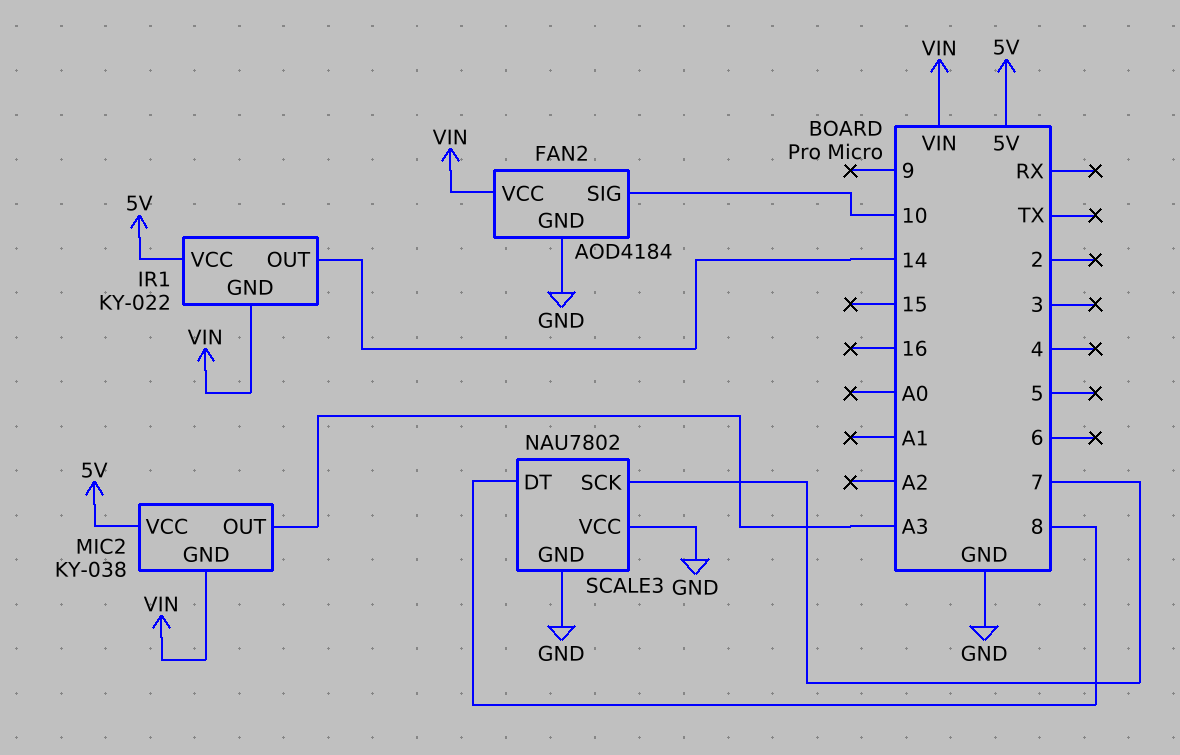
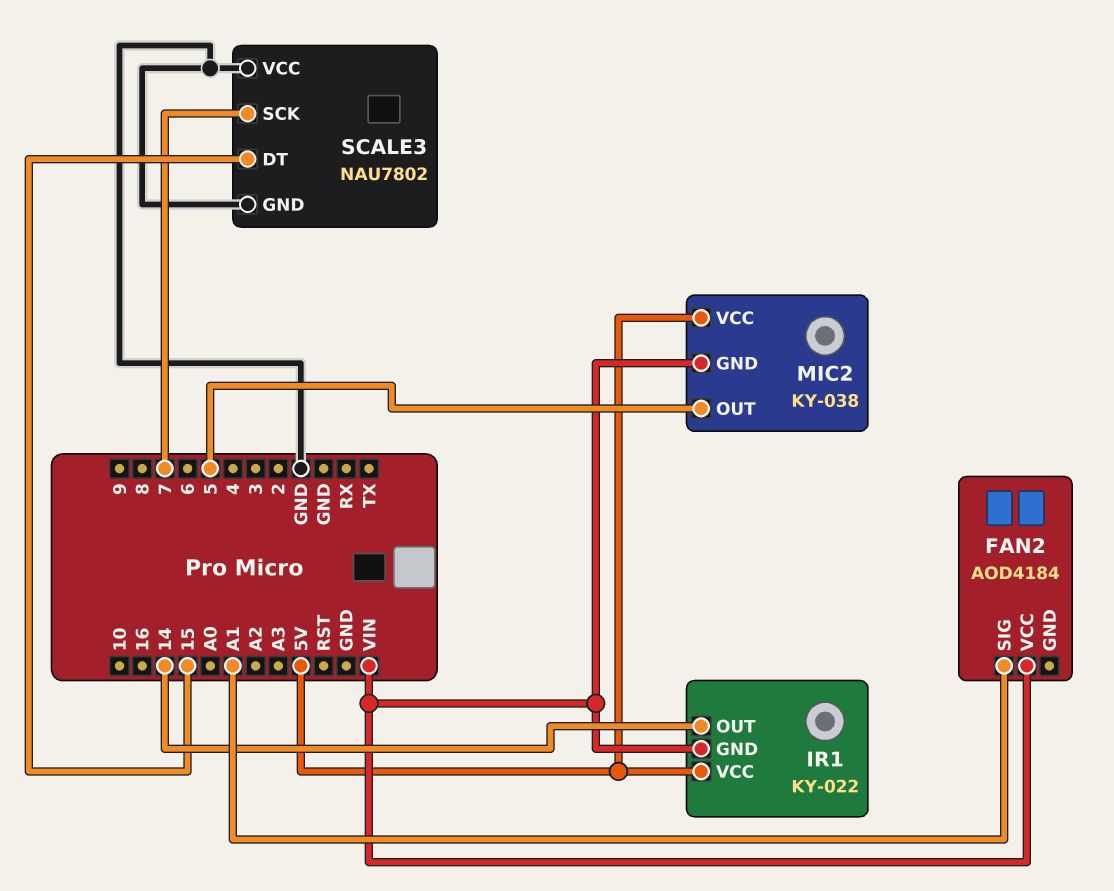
FAN2 pin GND: GND -> none
FAN2 pin SIG: 10 -> A1
MIC2 pin OUT: A3 -> 5
SCALE3 pin DT: 8 -> 15

